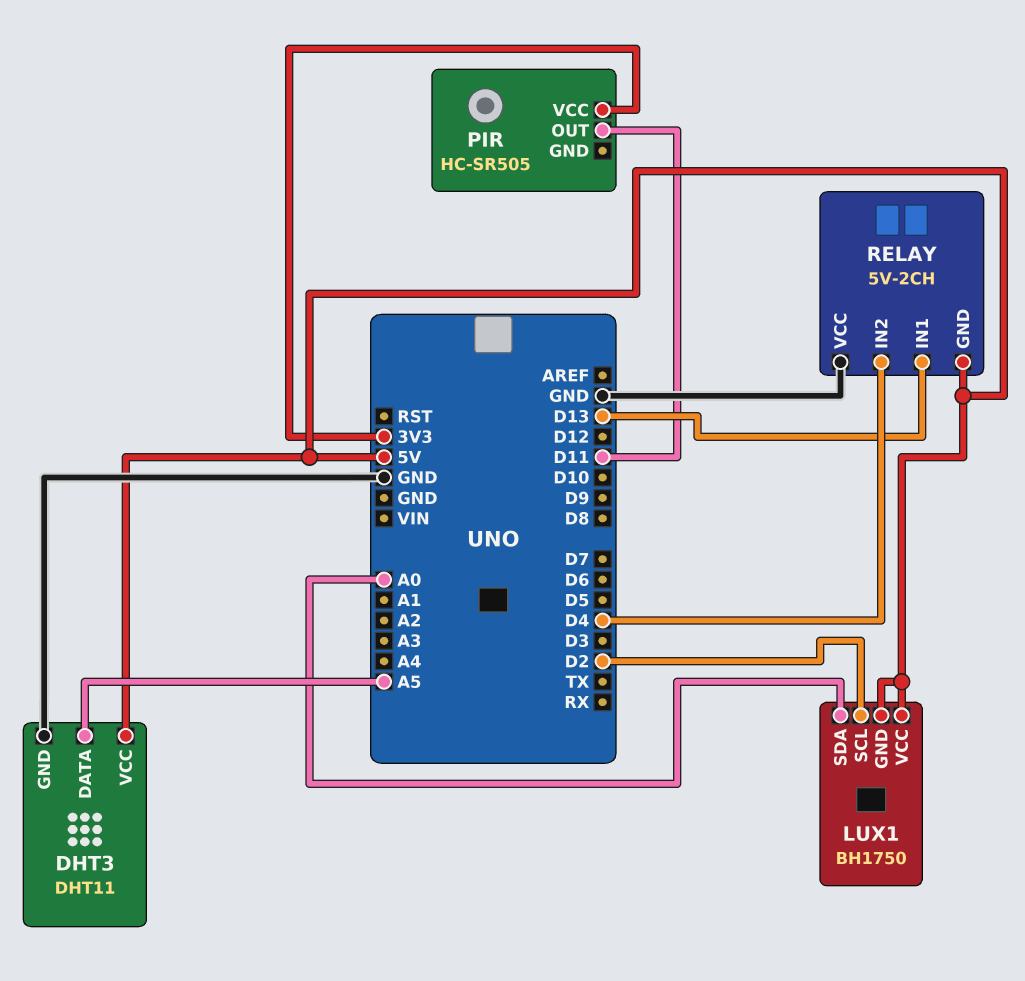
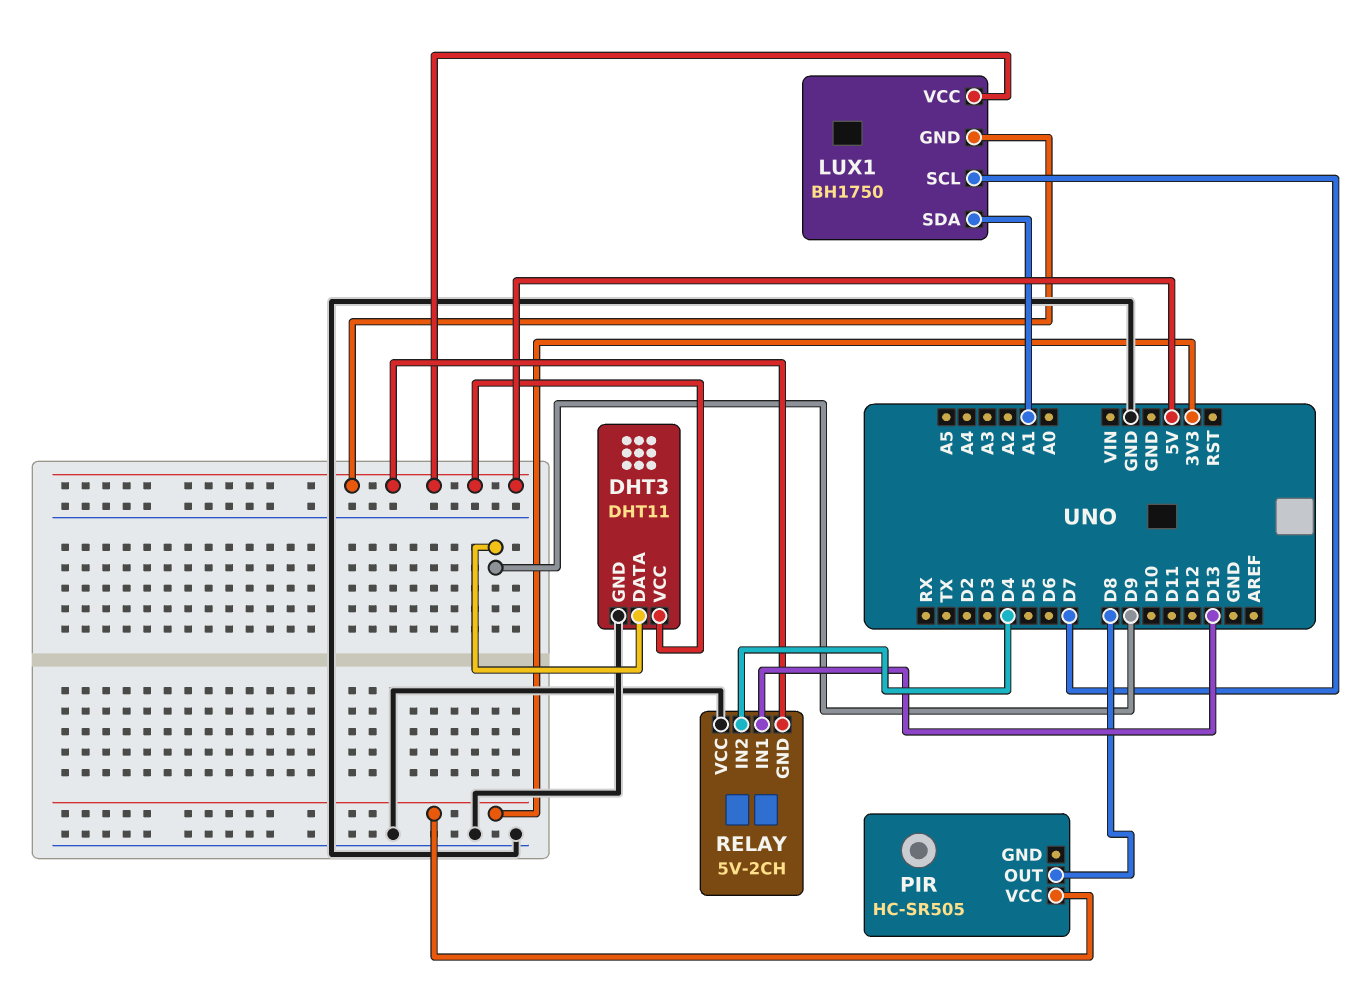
DHT3 pin DATA: A5 -> D9
LUX1 pin SCL: D2 -> D7
LUX1 pin SDA: A0 -> A1
PIR pin OUT: D11 -> D8

